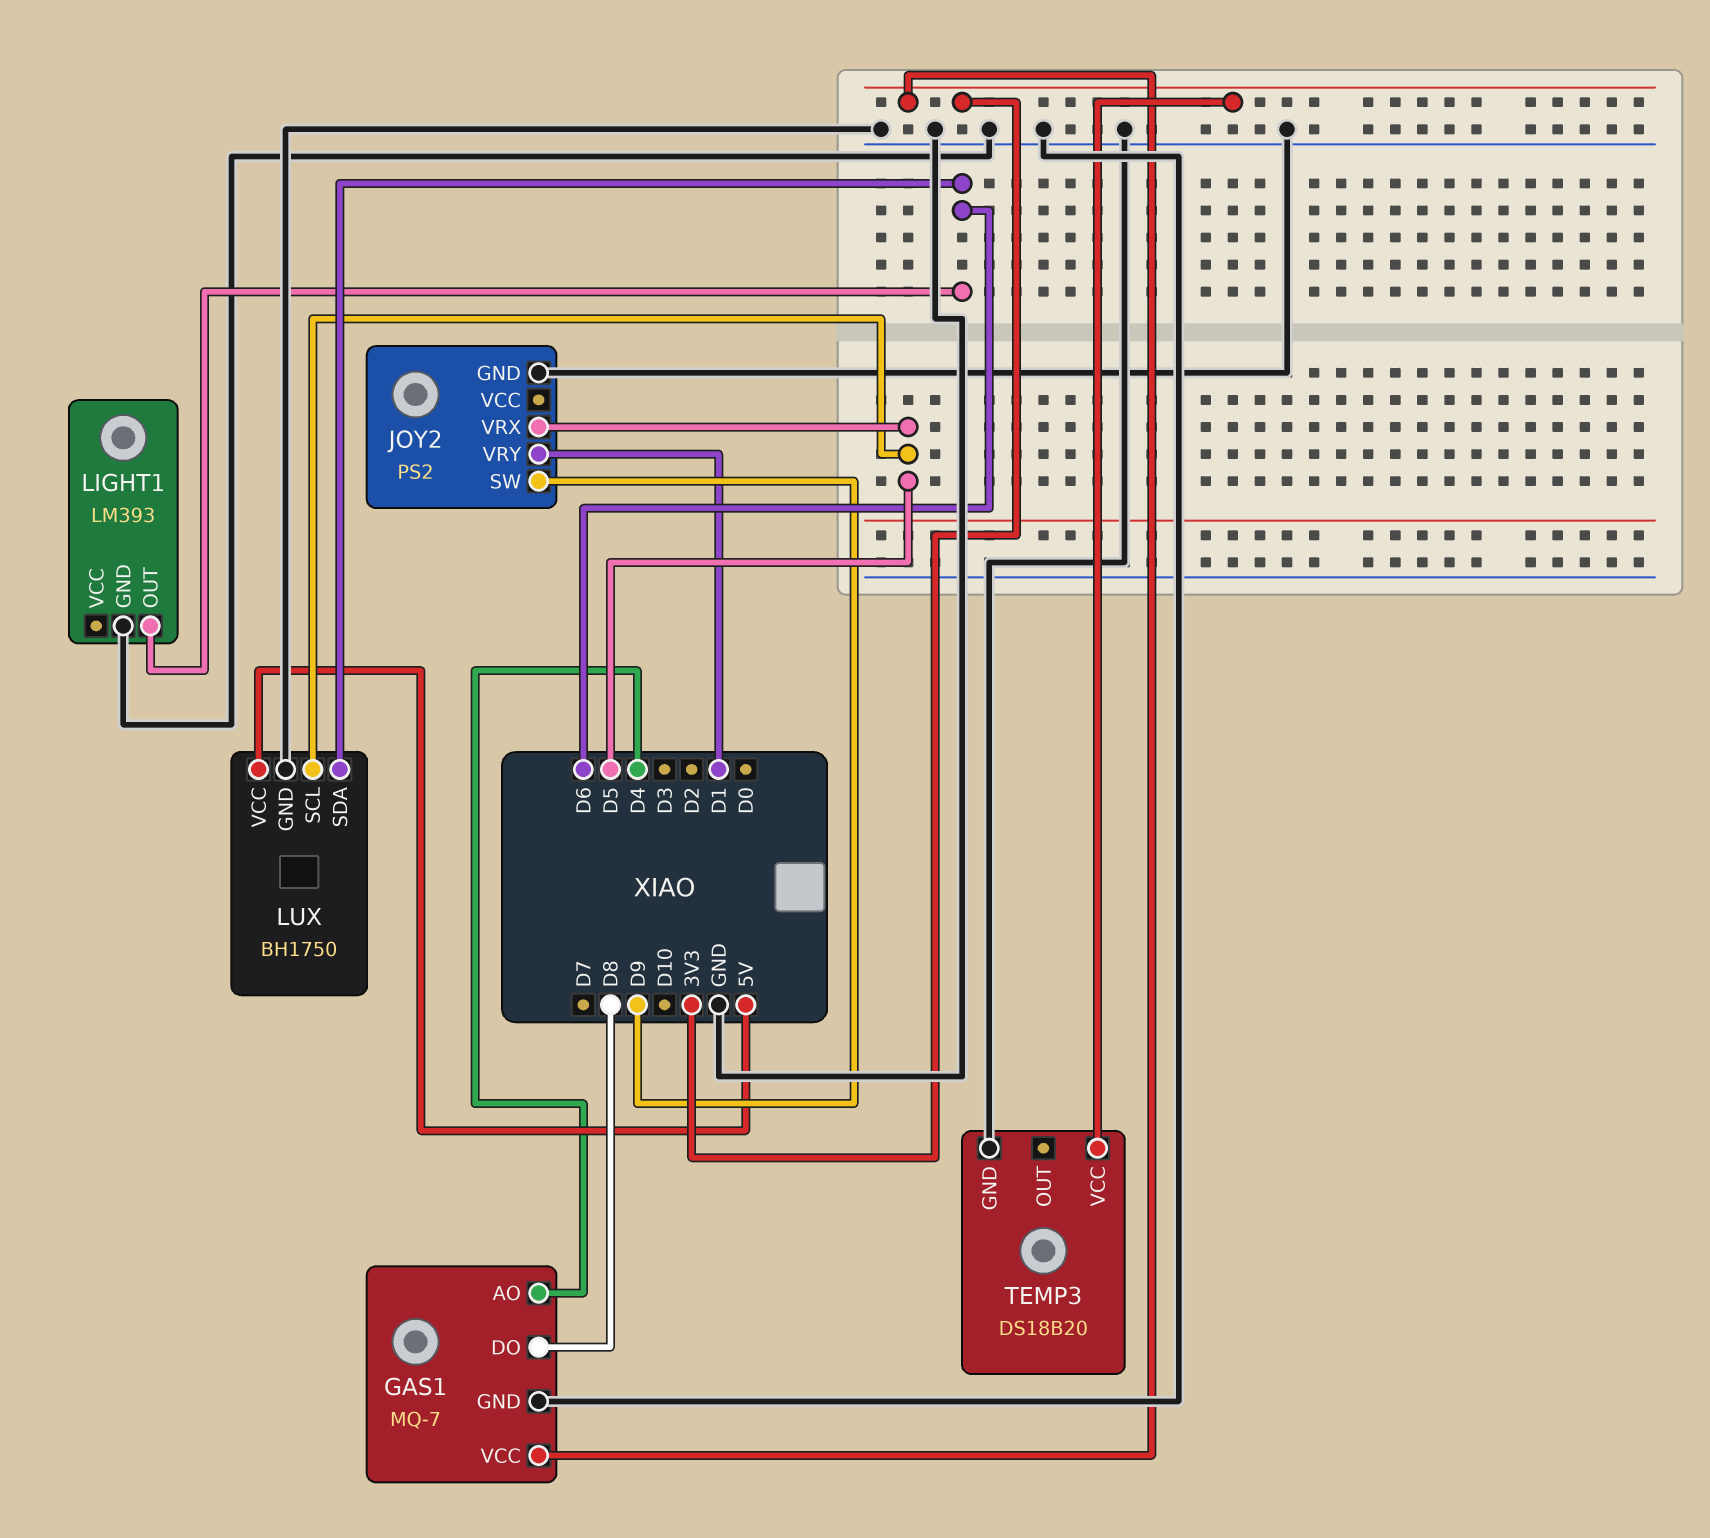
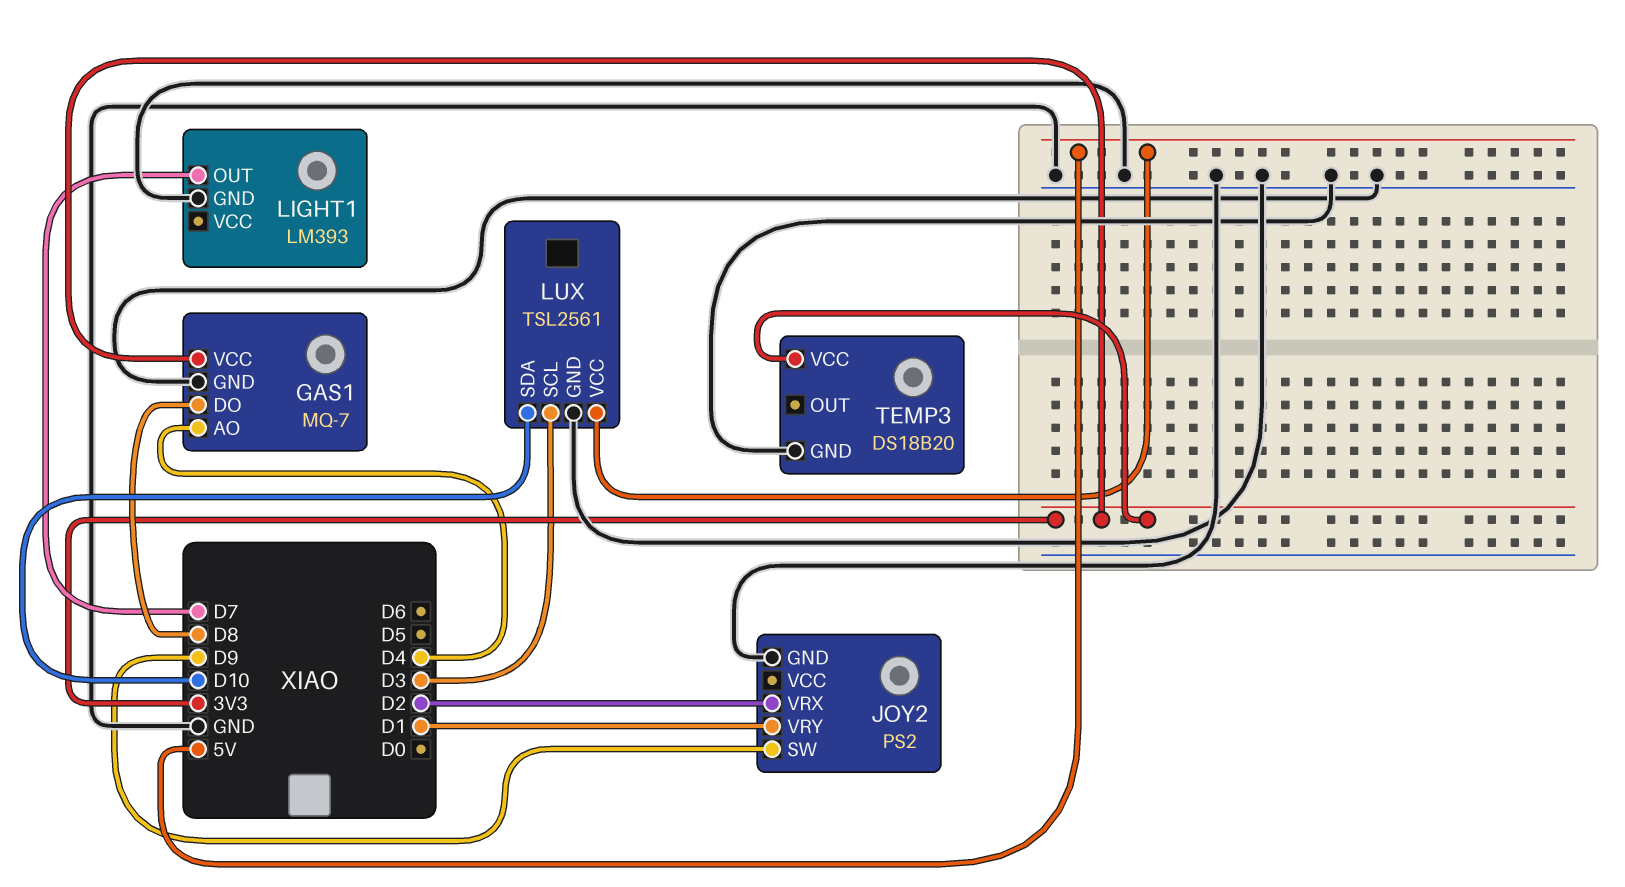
JOY2 pin VRX: D5 -> D2
LIGHT1 pin OUT: D6 -> D7
LUX: BH1750 -> TSL2561
LUX pin SCL: D5 -> D3
LUX pin SDA: D6 -> D10

